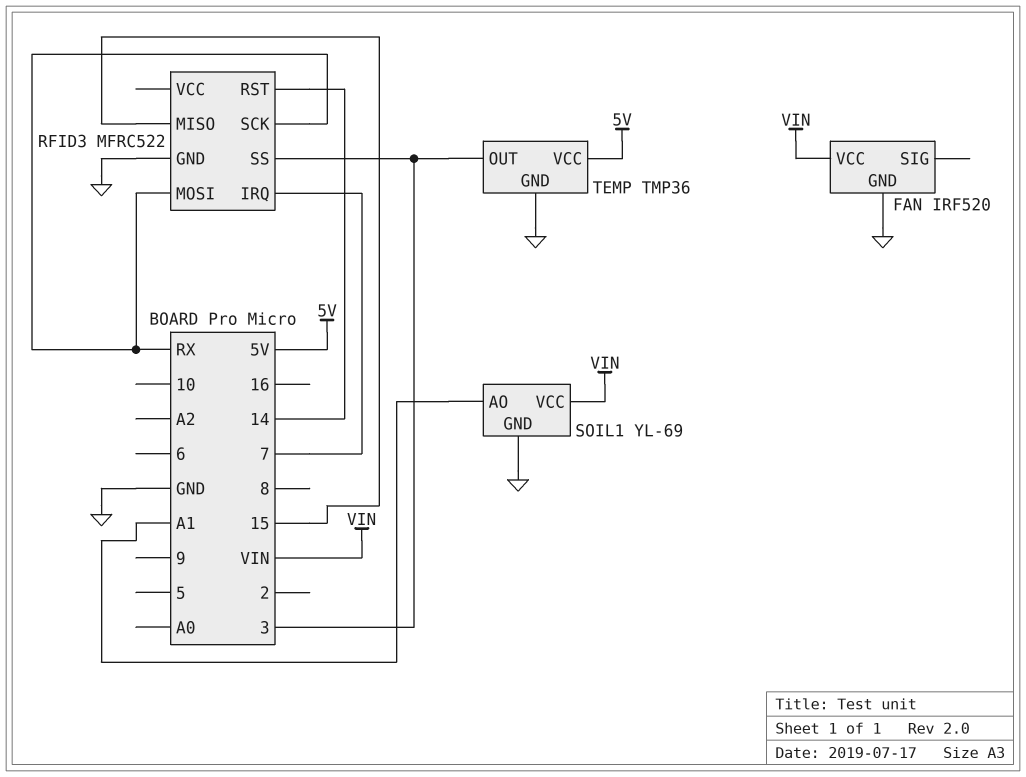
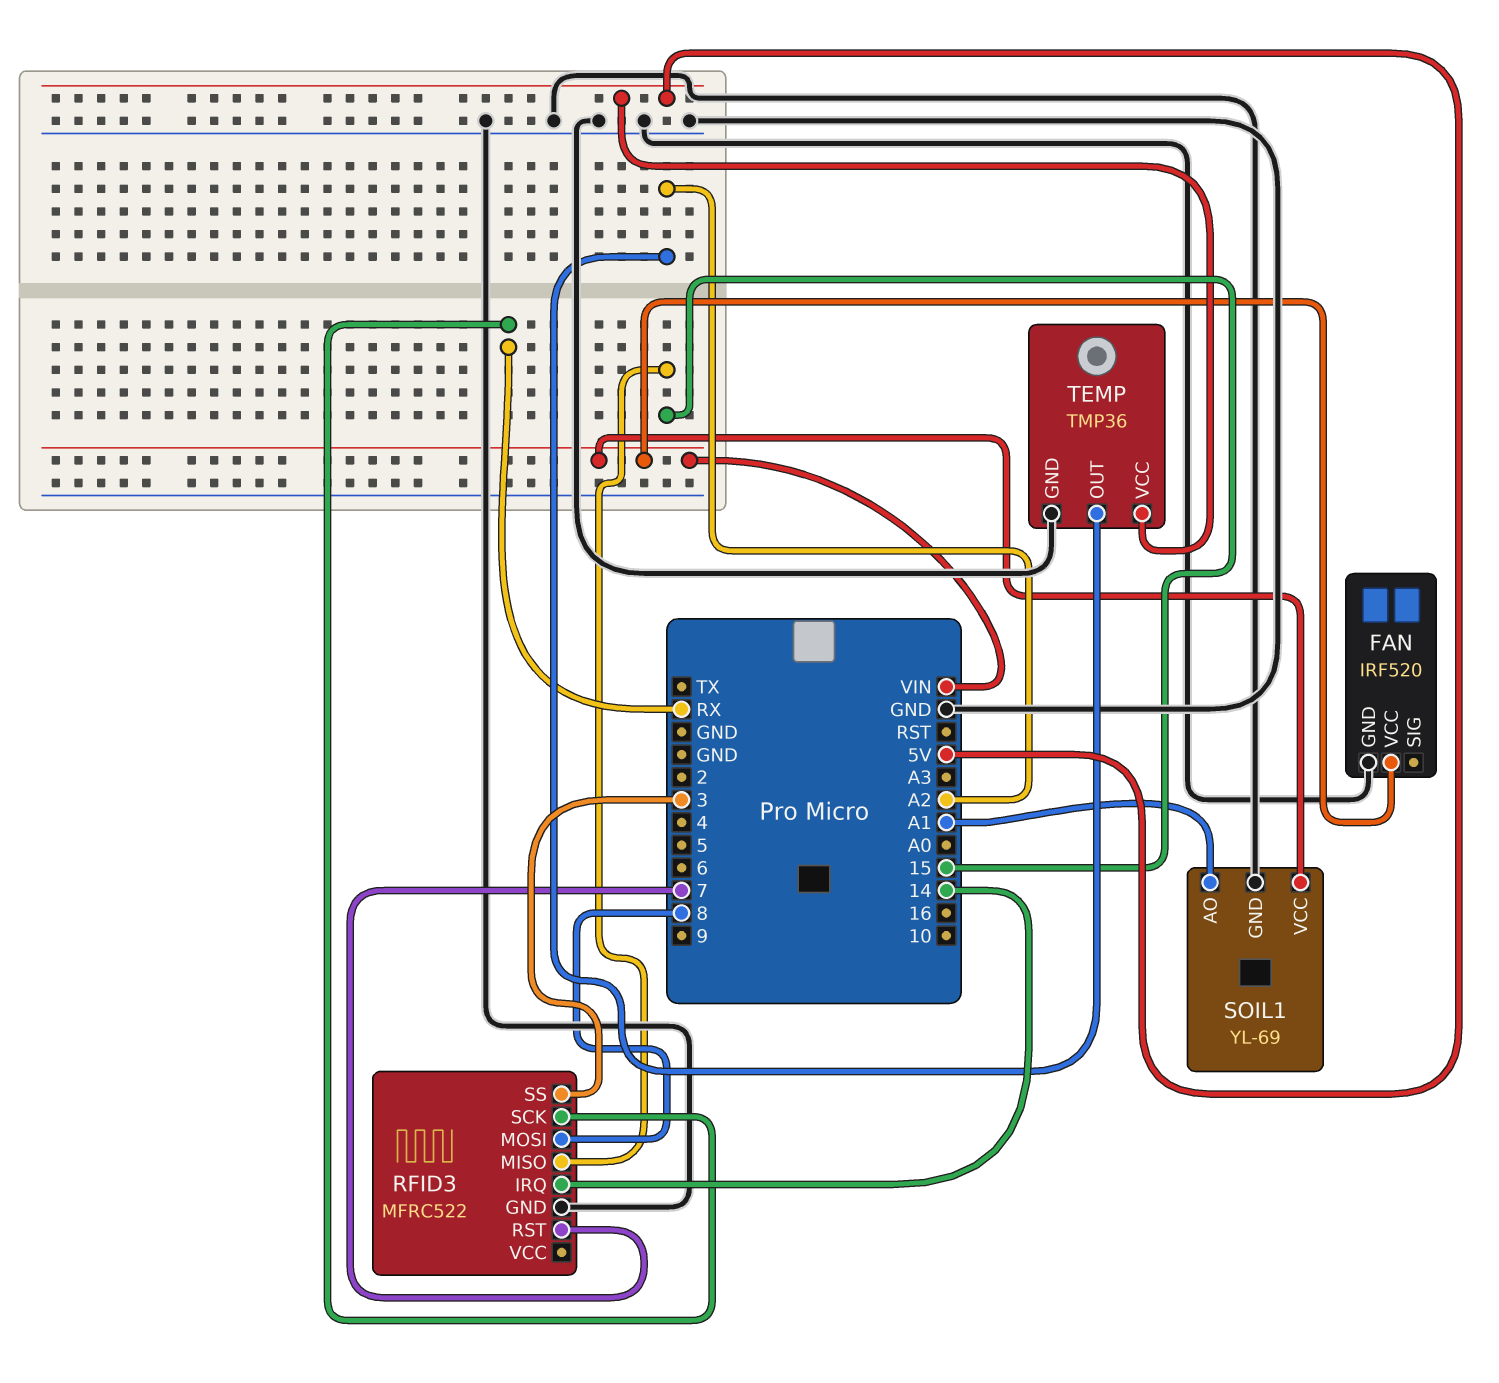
RFID3 pin IRQ: 7 -> 14
RFID3 pin MOSI: RX -> 8
RFID3 pin RST: 14 -> 7
TEMP pin OUT: 3 -> A2

